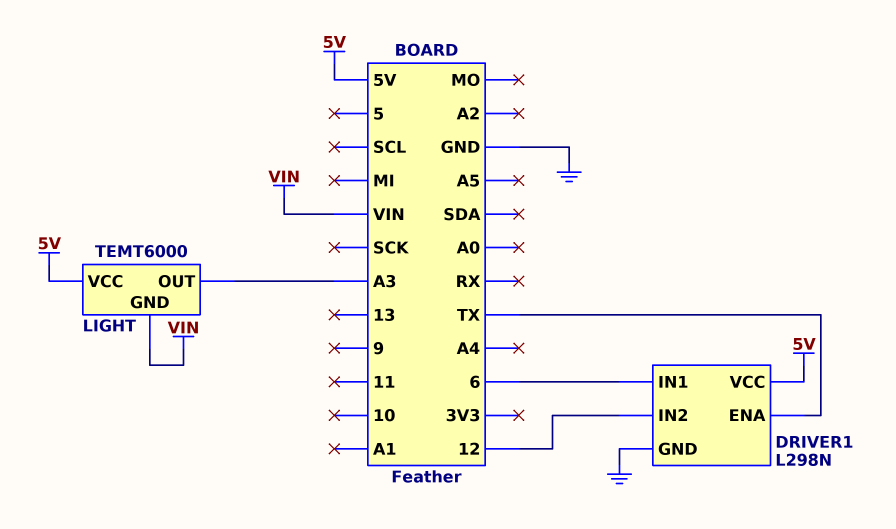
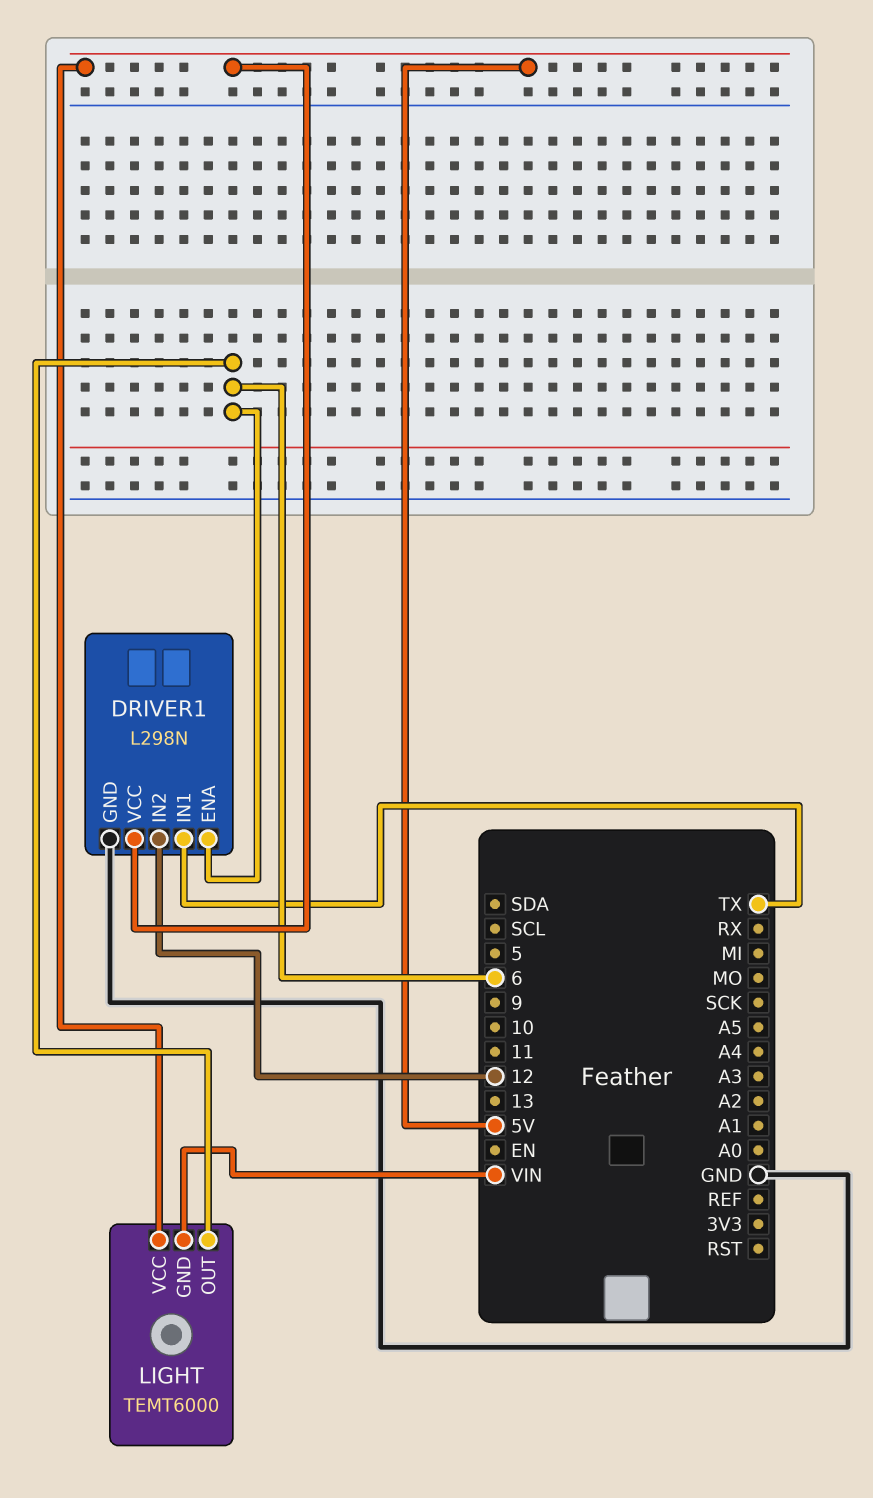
DRIVER1 pin ENA: TX -> 6
DRIVER1 pin IN1: 6 -> TX
LIGHT pin OUT: A3 -> 6

